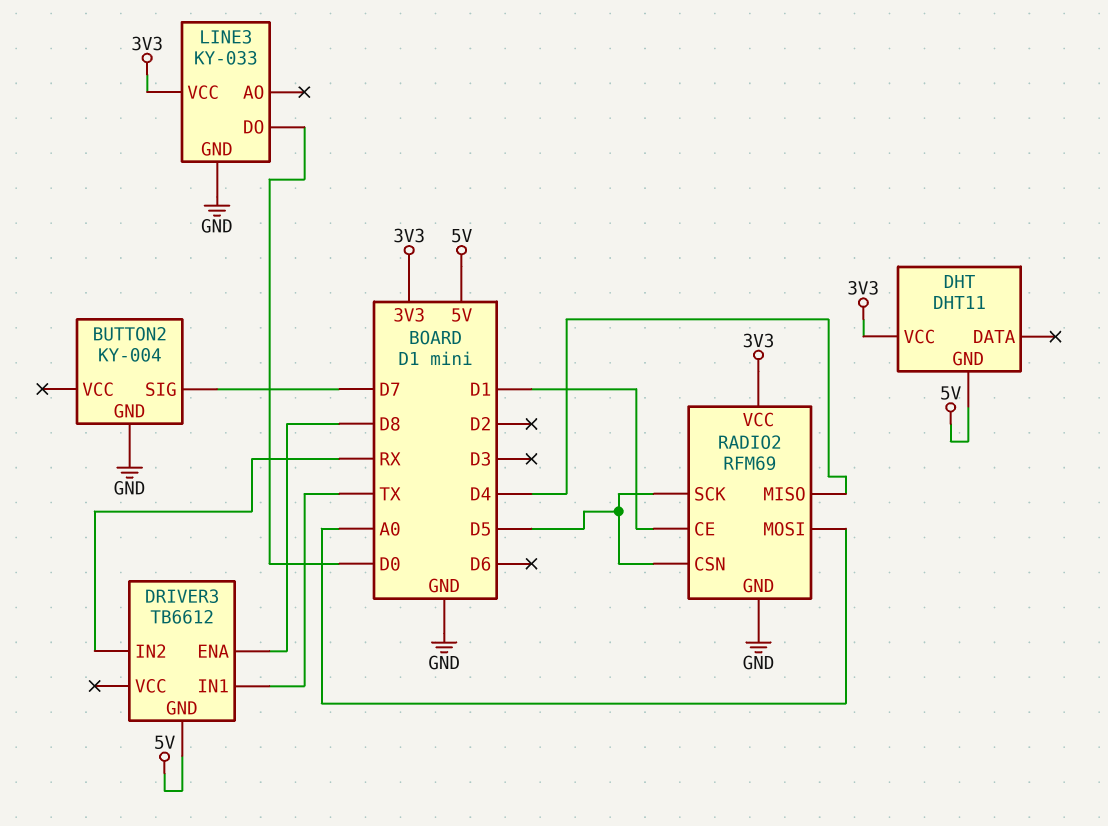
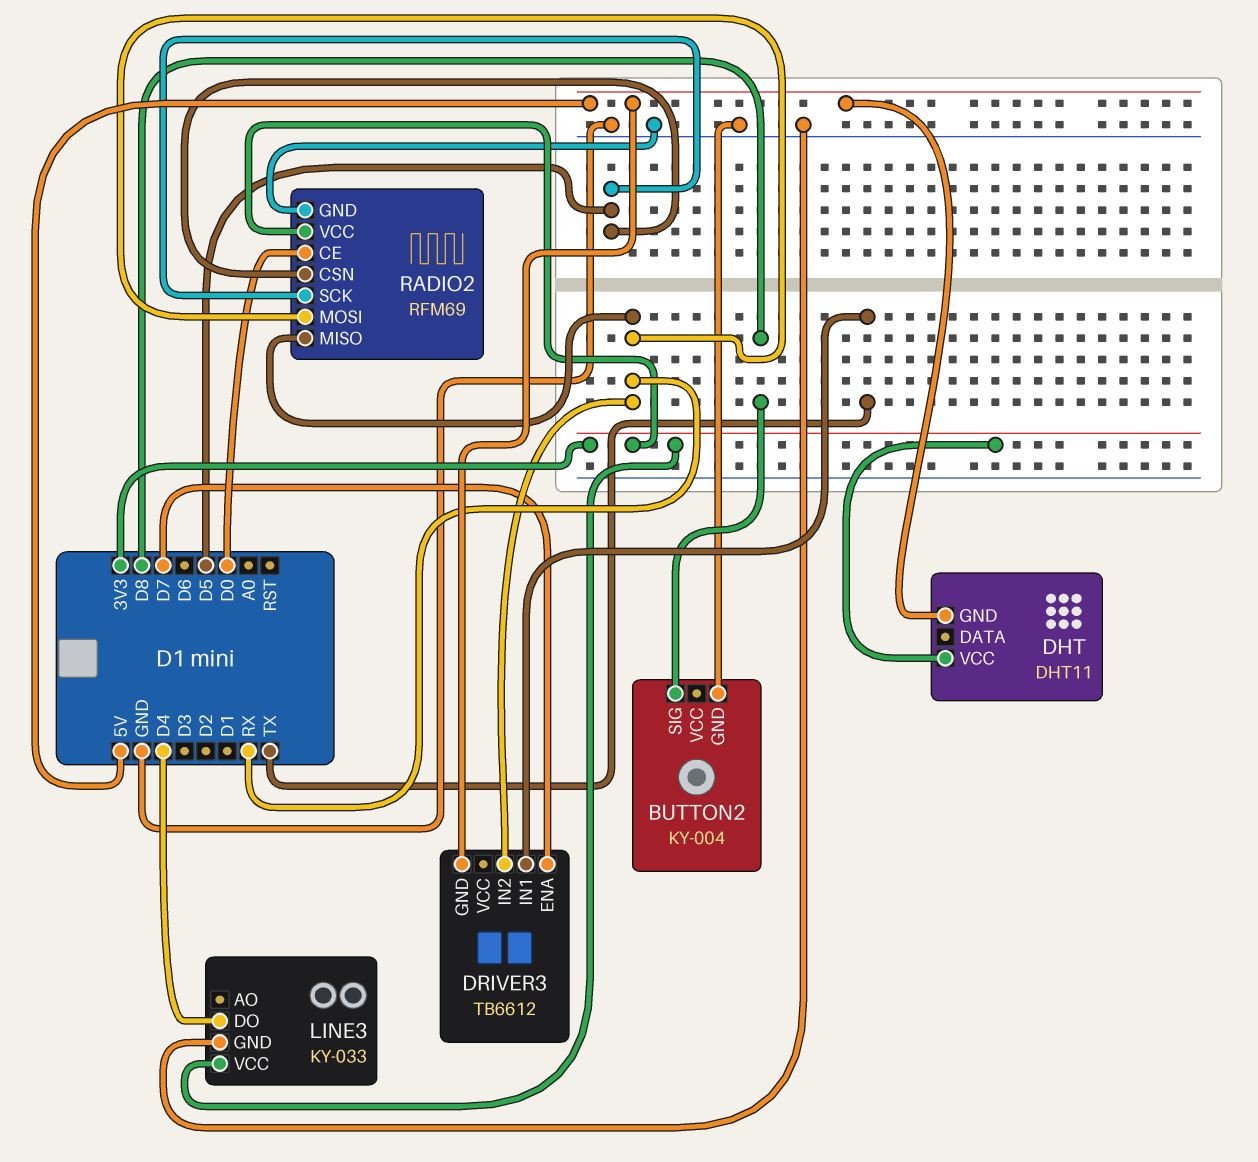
BUTTON2 pin SIG: D7 -> D8
DRIVER3 pin ENA: D8 -> D7
LINE3 pin DO: D0 -> D4
RADIO2 pin CE: D1 -> D0
RADIO2 pin MISO: D4 -> RX
RADIO2 pin MOSI: A0 -> RX

